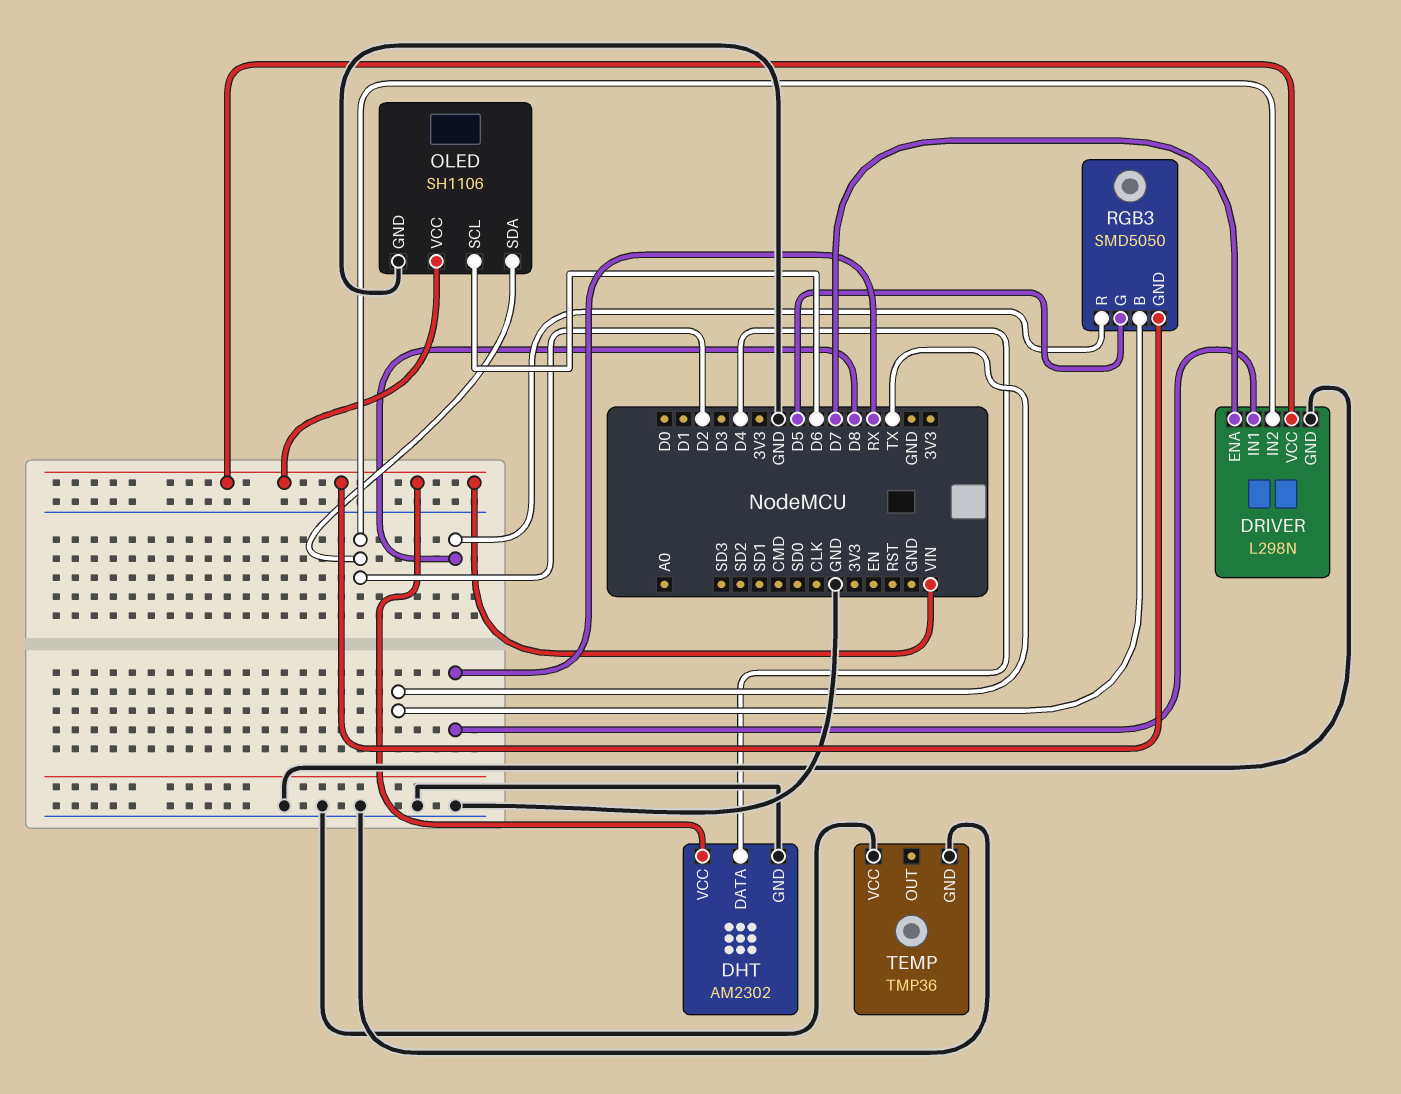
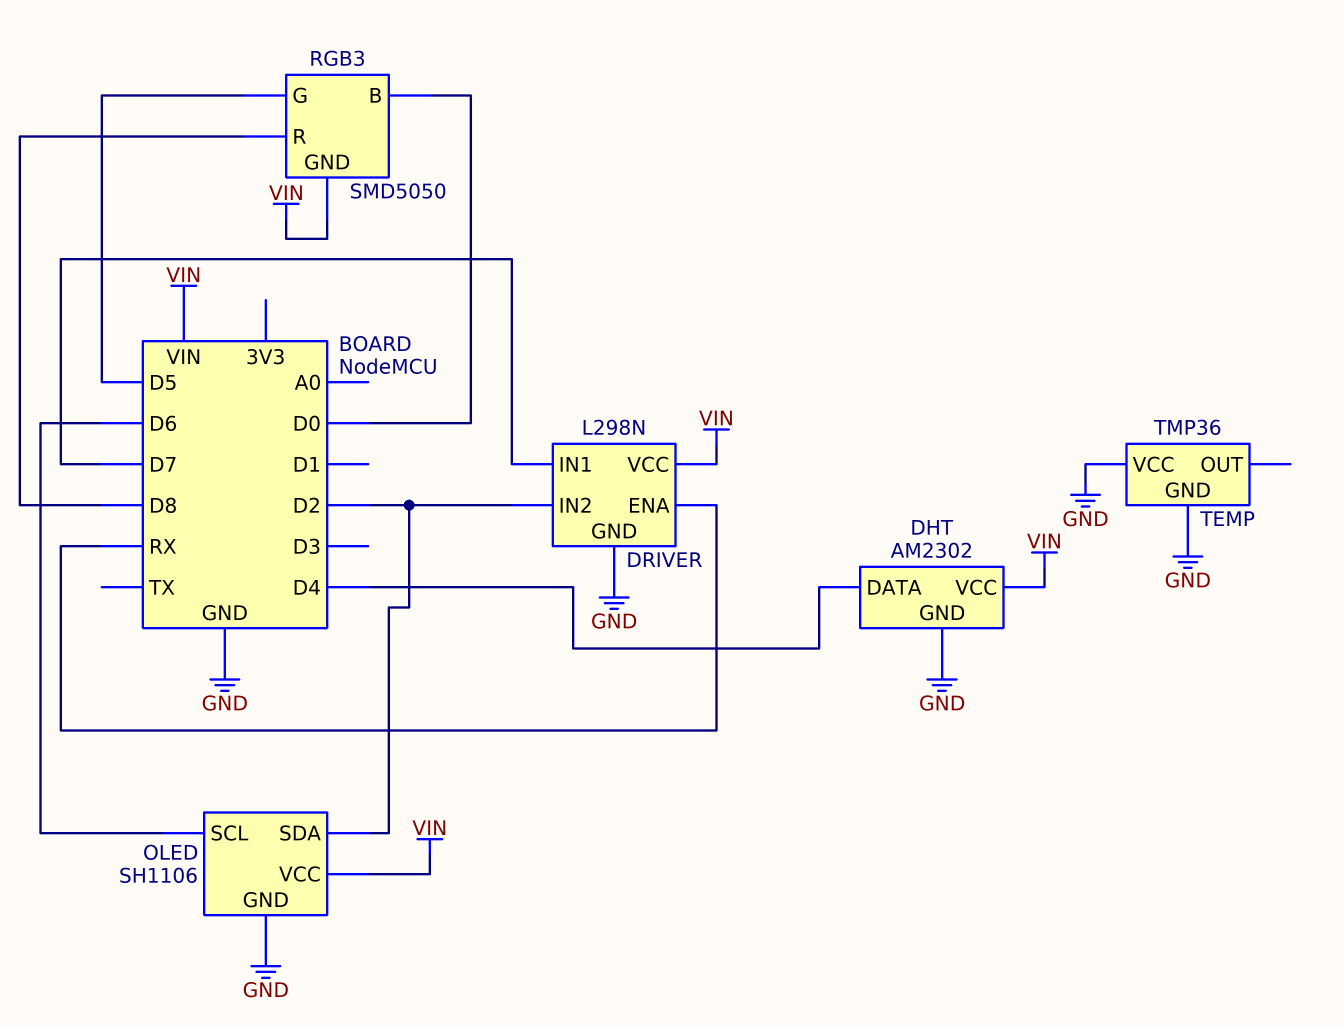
DRIVER pin ENA: D7 -> RX
DRIVER pin IN1: RX -> D7
RGB3 pin B: TX -> D0

